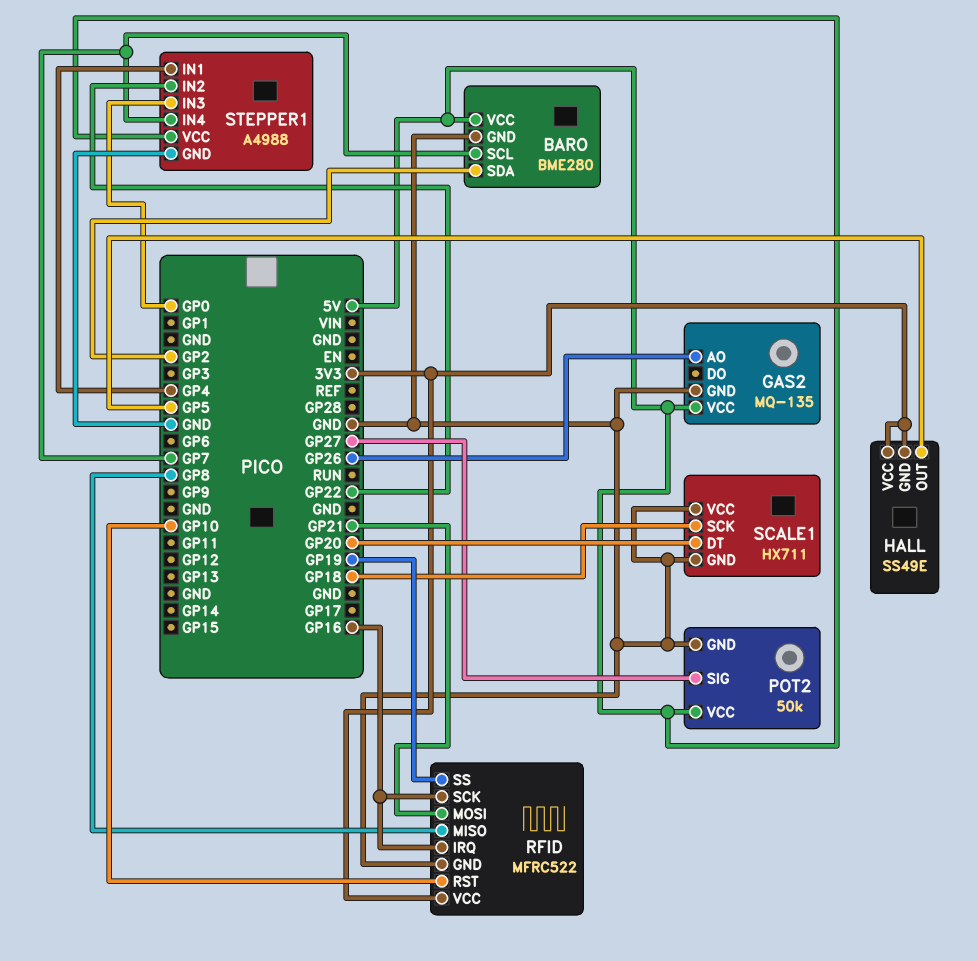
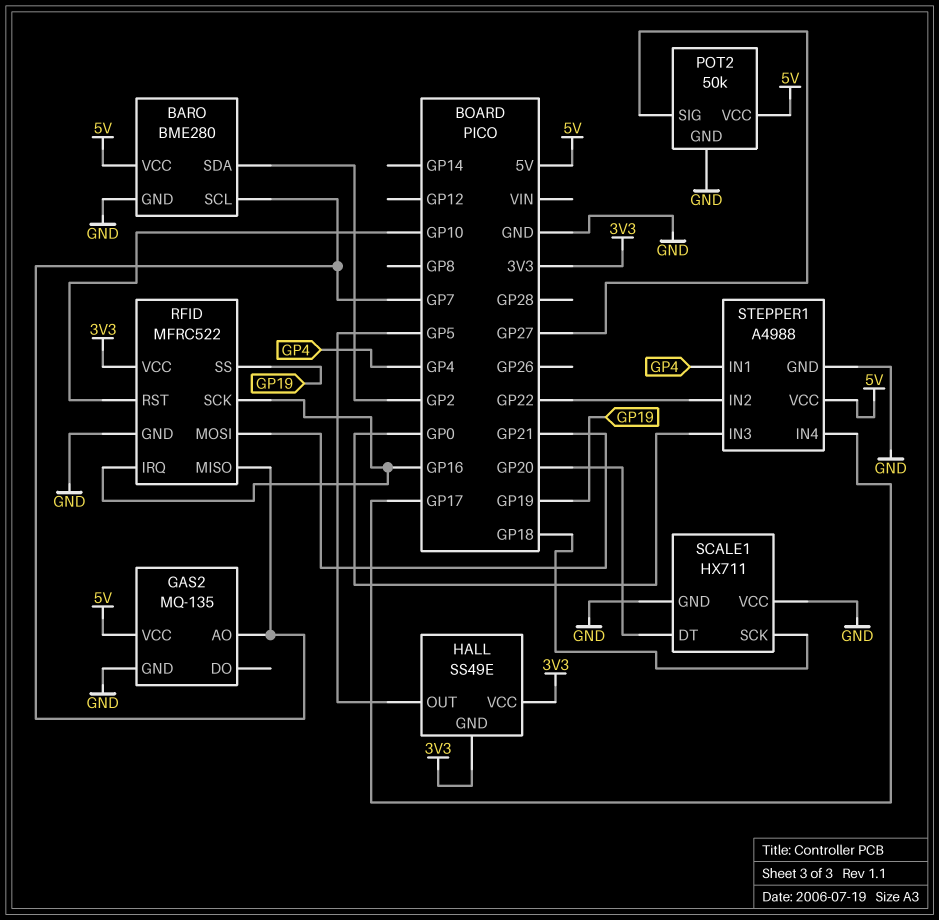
GAS2 pin AO: GP26 -> GP7
RFID pin MISO: GP8 -> GP7
STEPPER1 pin IN4: GP7 -> GP17

